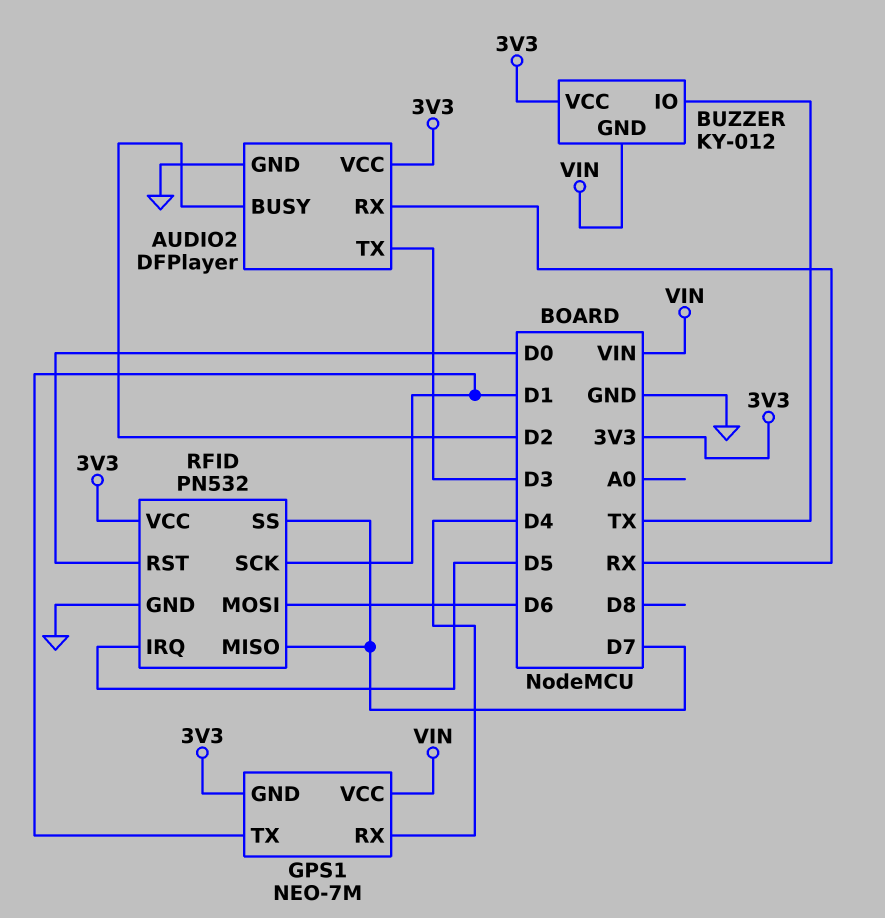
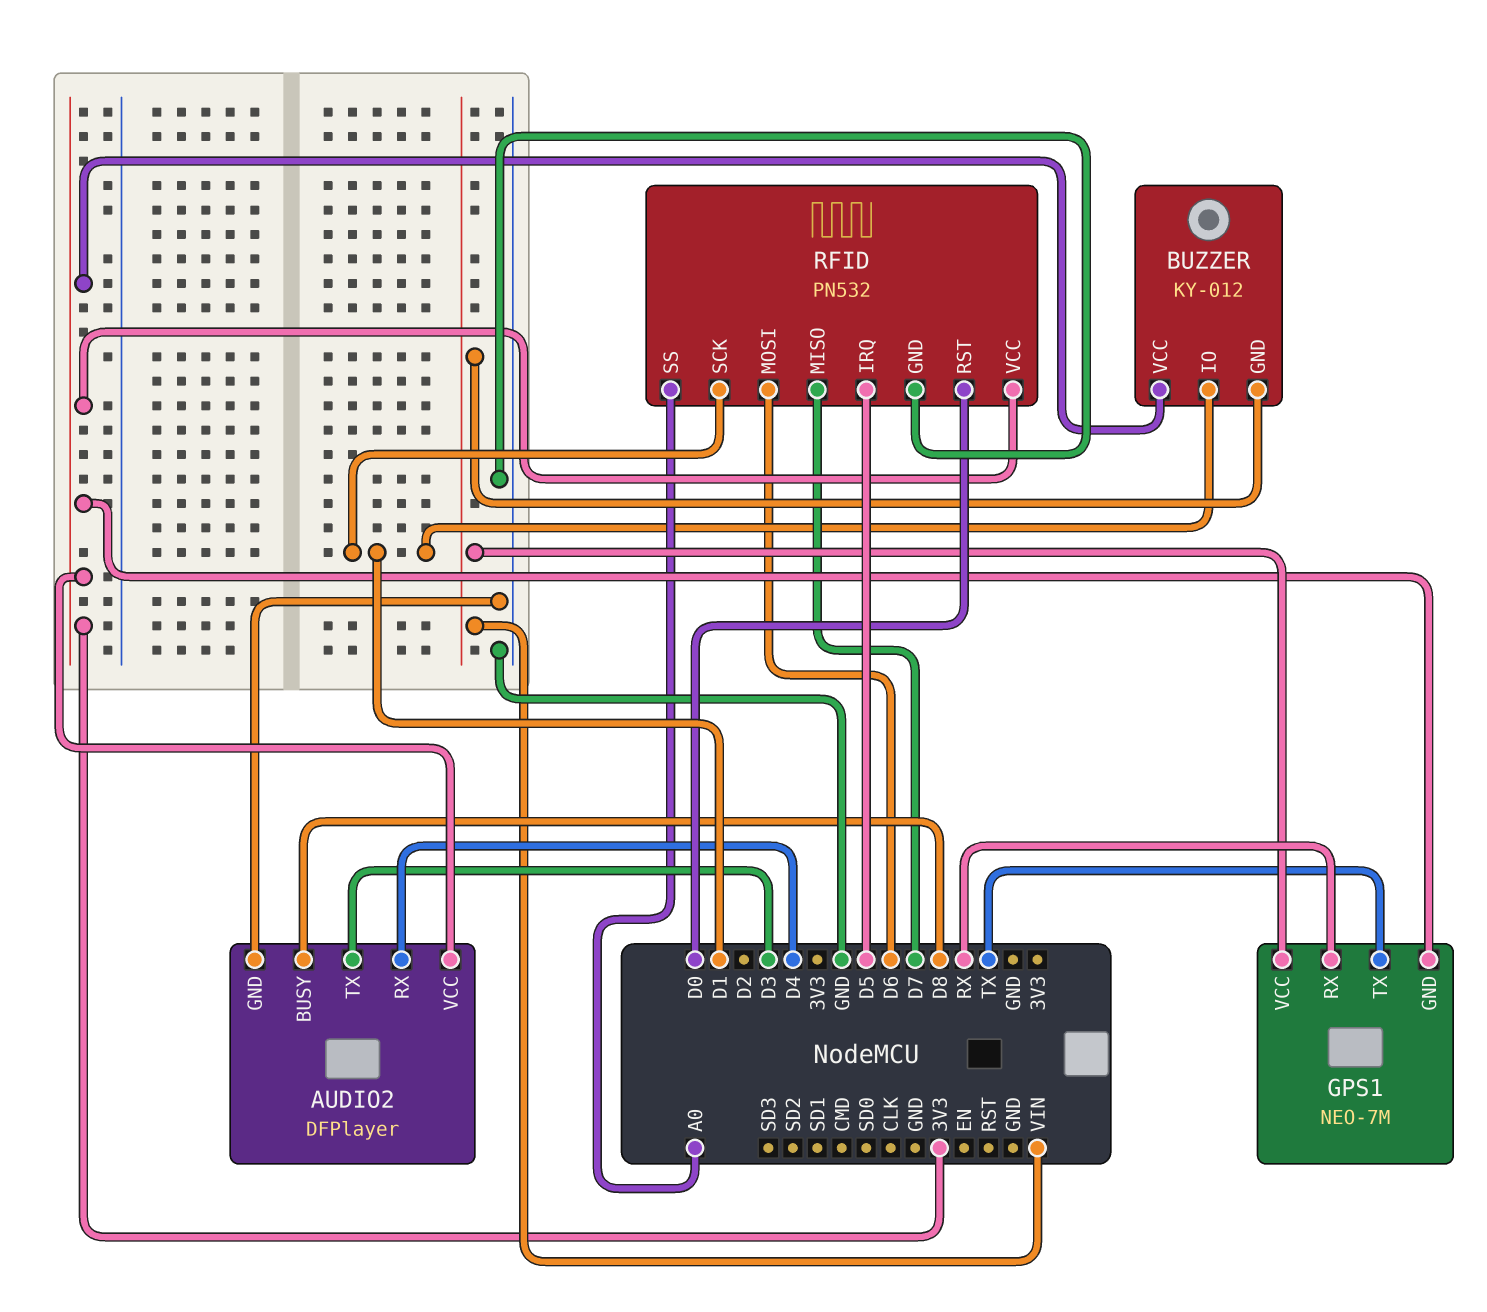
AUDIO2 pin BUSY: D2 -> D8
AUDIO2 pin RX: RX -> D4
BUZZER pin IO: TX -> D1
GPS1 pin RX: D4 -> RX
GPS1 pin TX: D1 -> TX
RFID pin SS: D7 -> A0

